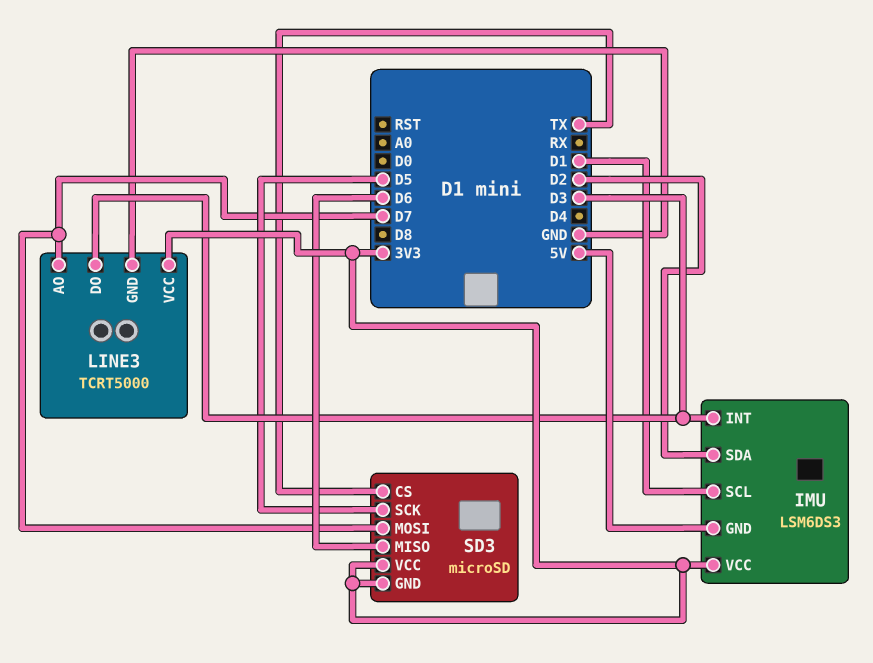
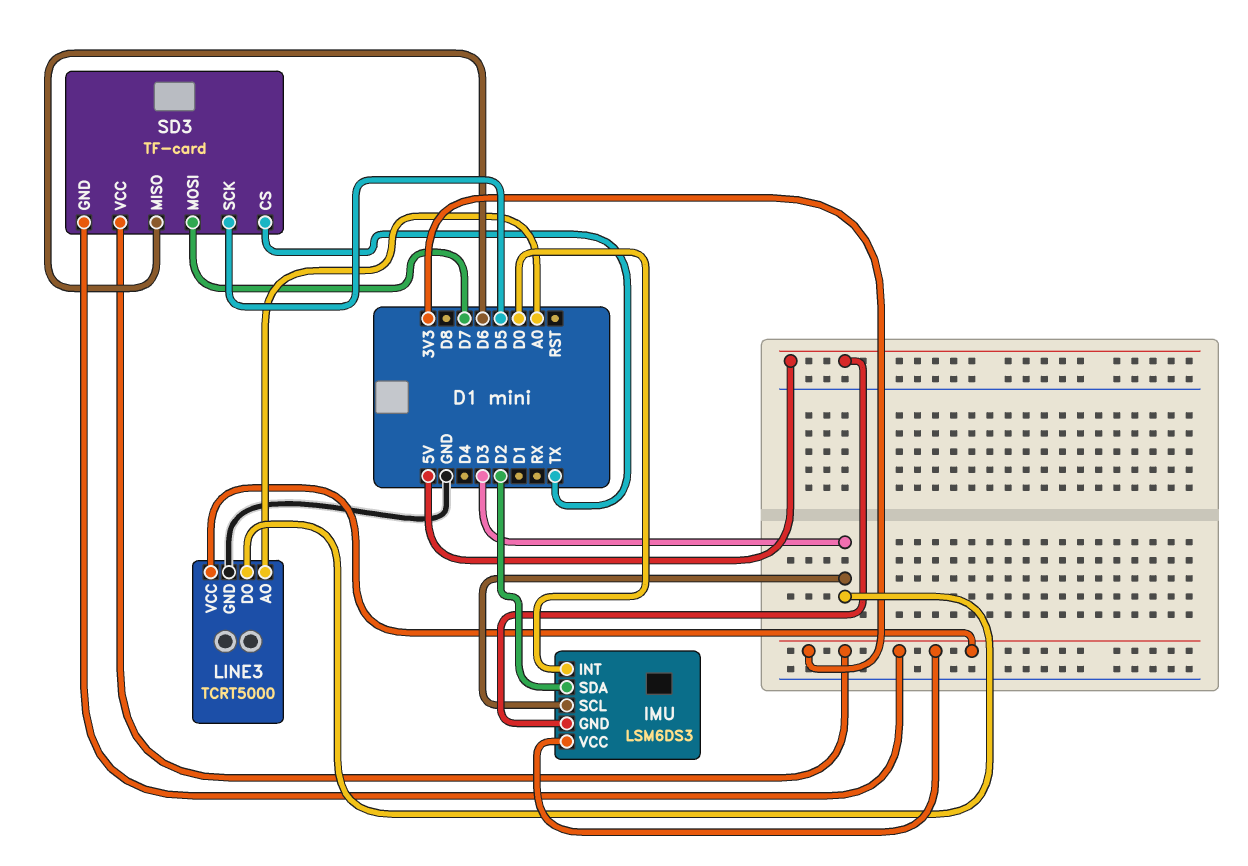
IMU pin INT: D3 -> D0
IMU pin SCL: D1 -> D3
LINE3 pin AO: D7 -> A0
SD3: microSD -> TF-card

